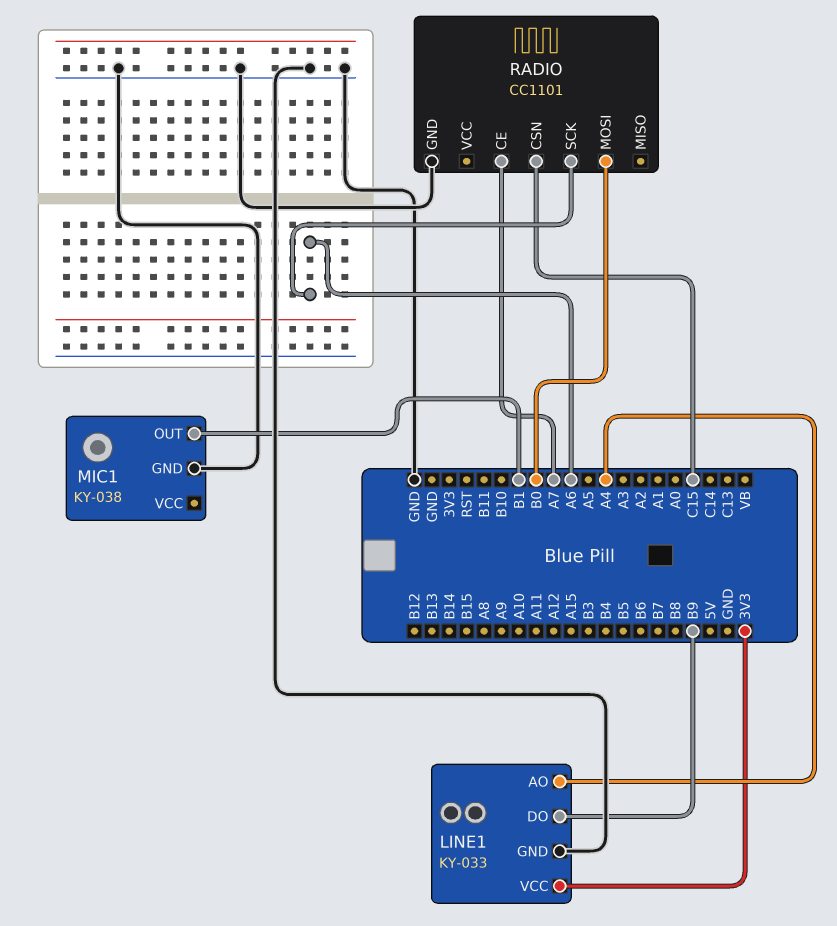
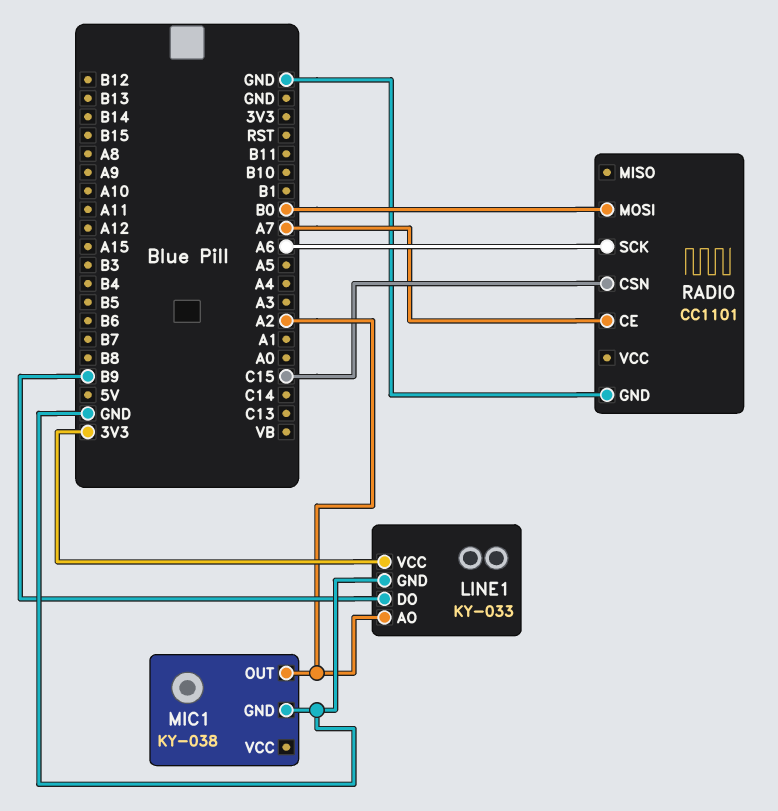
LINE1 pin AO: A4 -> A2
MIC1 pin OUT: B1 -> A2

